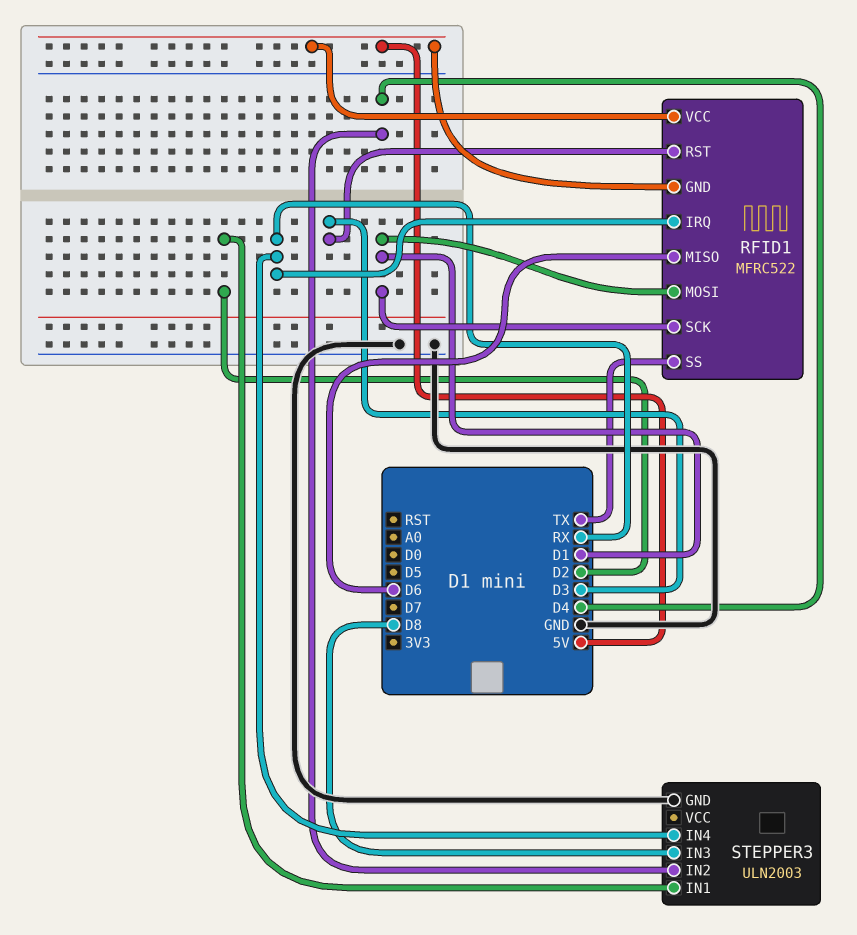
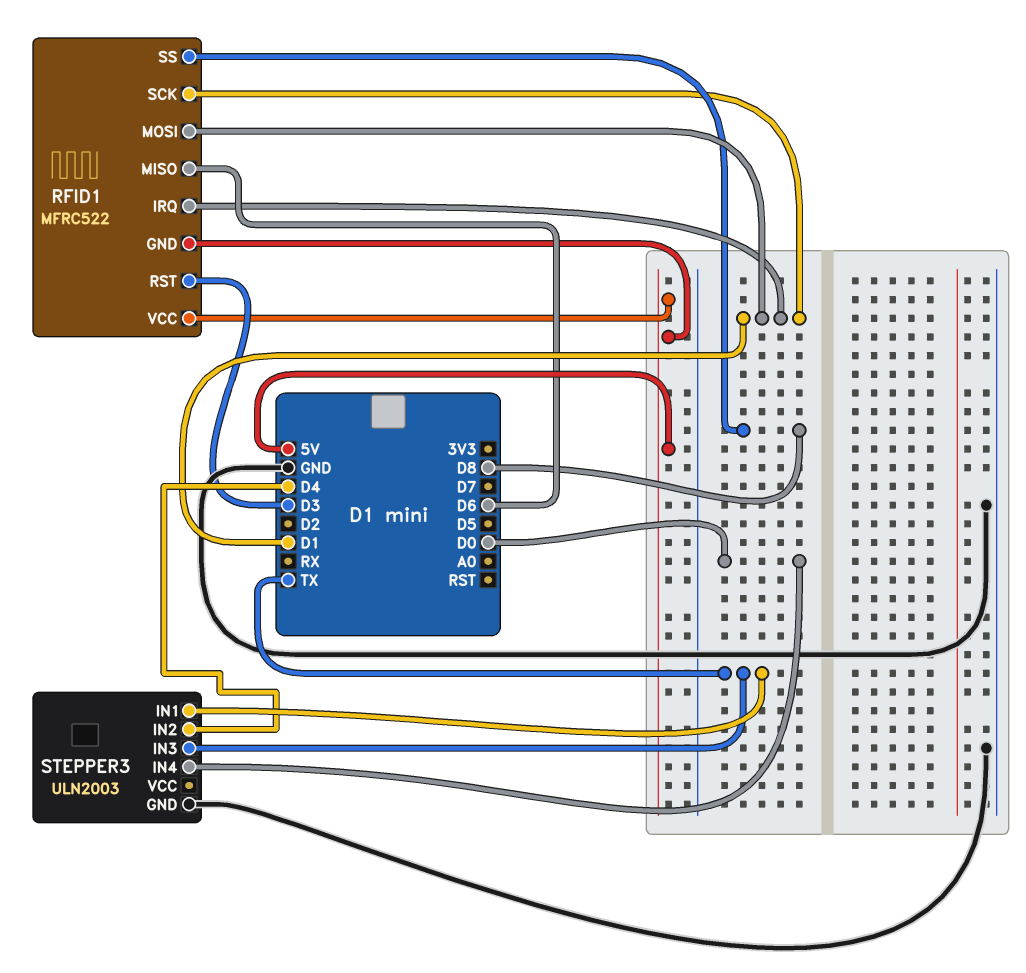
RFID1 pin IRQ: RX -> D1
RFID1 pin SS: TX -> D8
STEPPER3 pin IN1: D2 -> TX
STEPPER3 pin IN3: D8 -> TX
STEPPER3 pin IN4: RX -> D0

